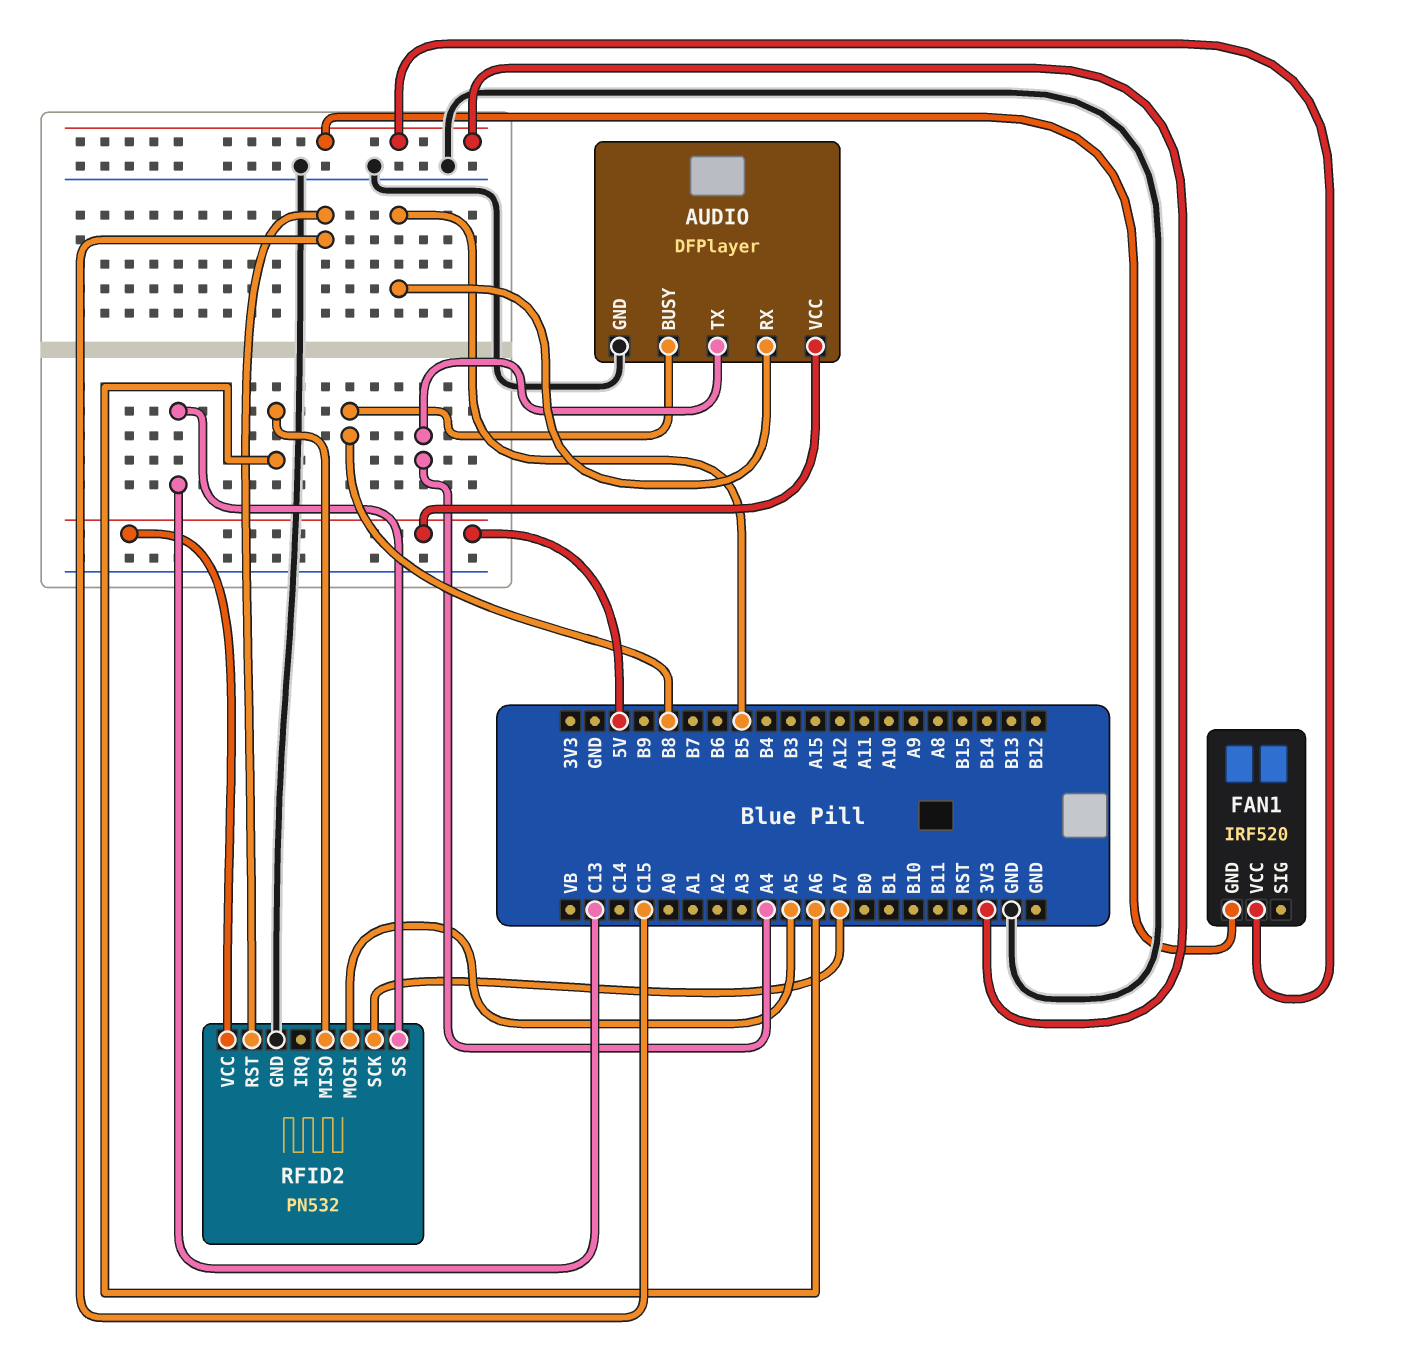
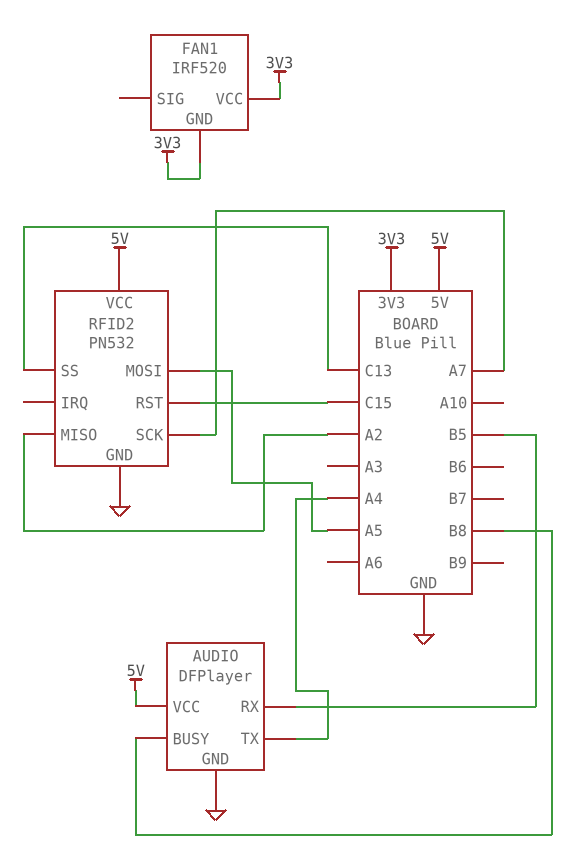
RFID2 pin MISO: A6 -> A2

